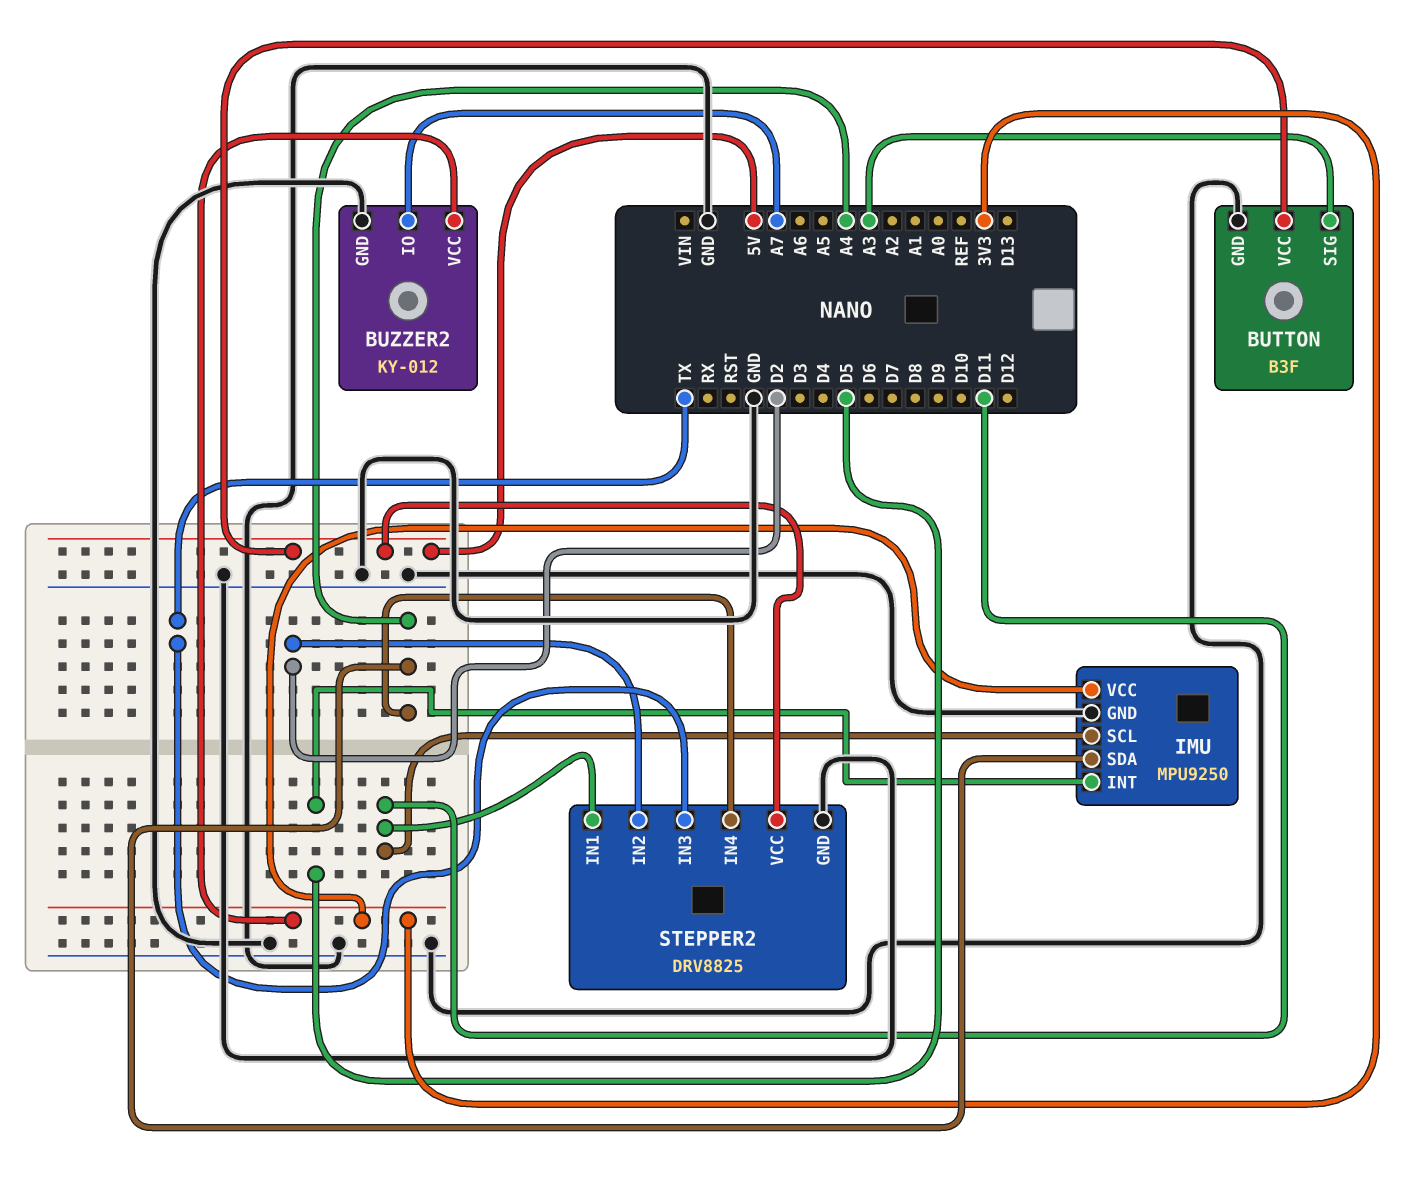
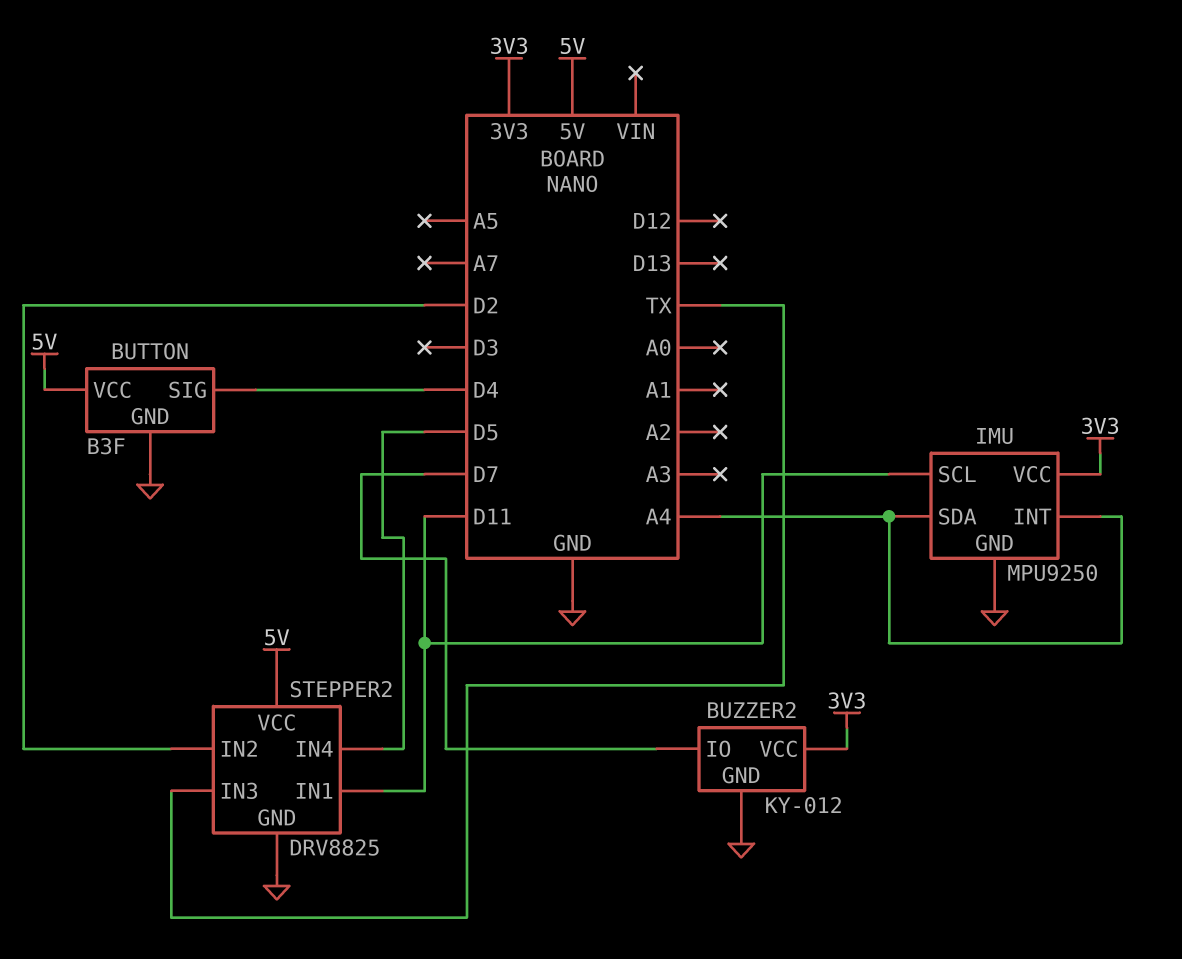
BUTTON pin SIG: A3 -> D4
BUZZER2 pin IO: A7 -> D7
IMU pin INT: D5 -> A4
STEPPER2 pin IN4: A4 -> D5

